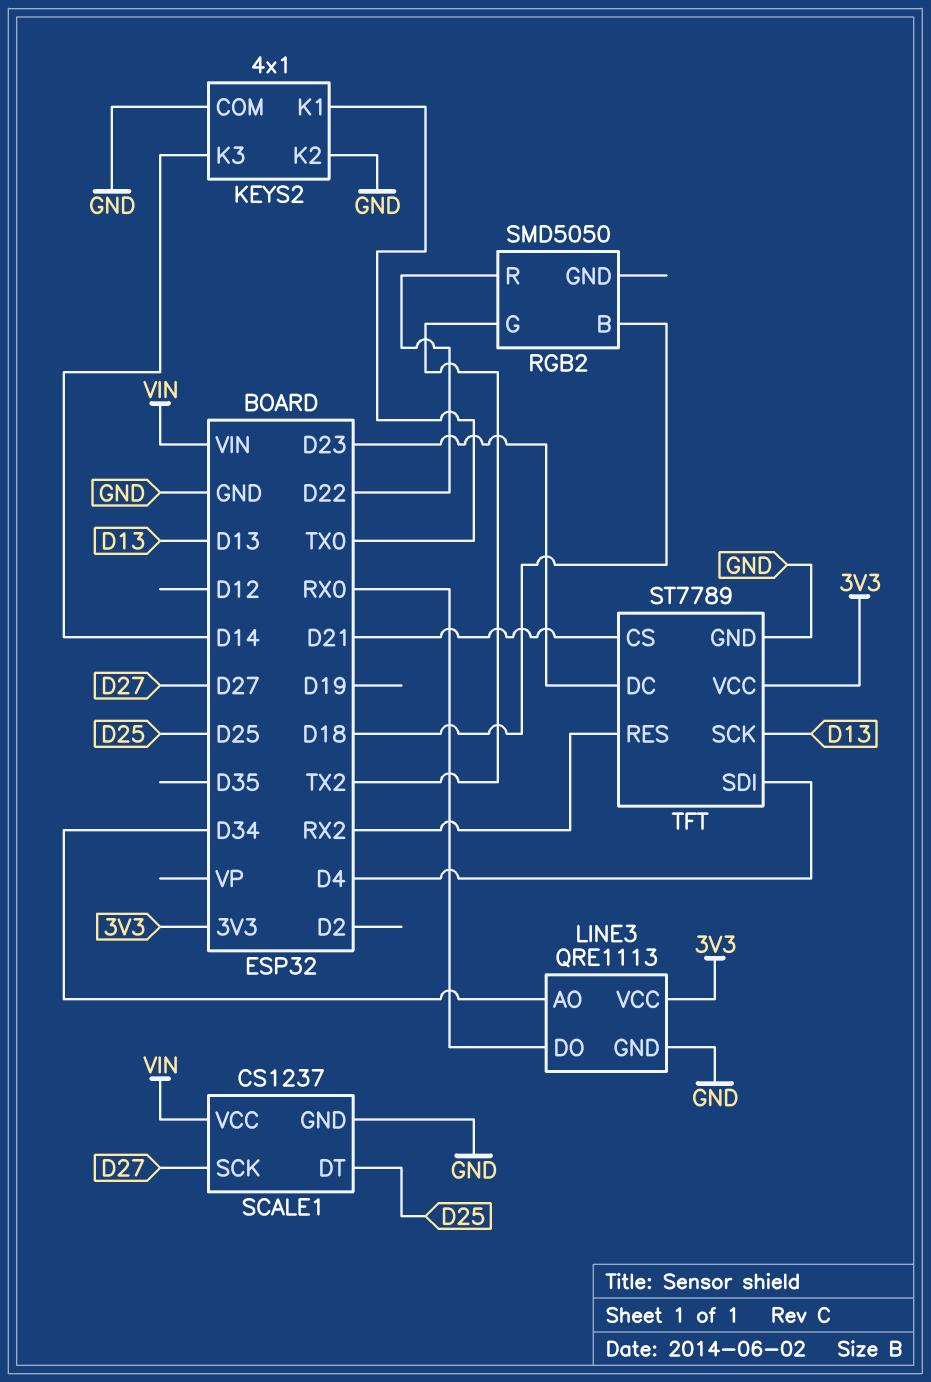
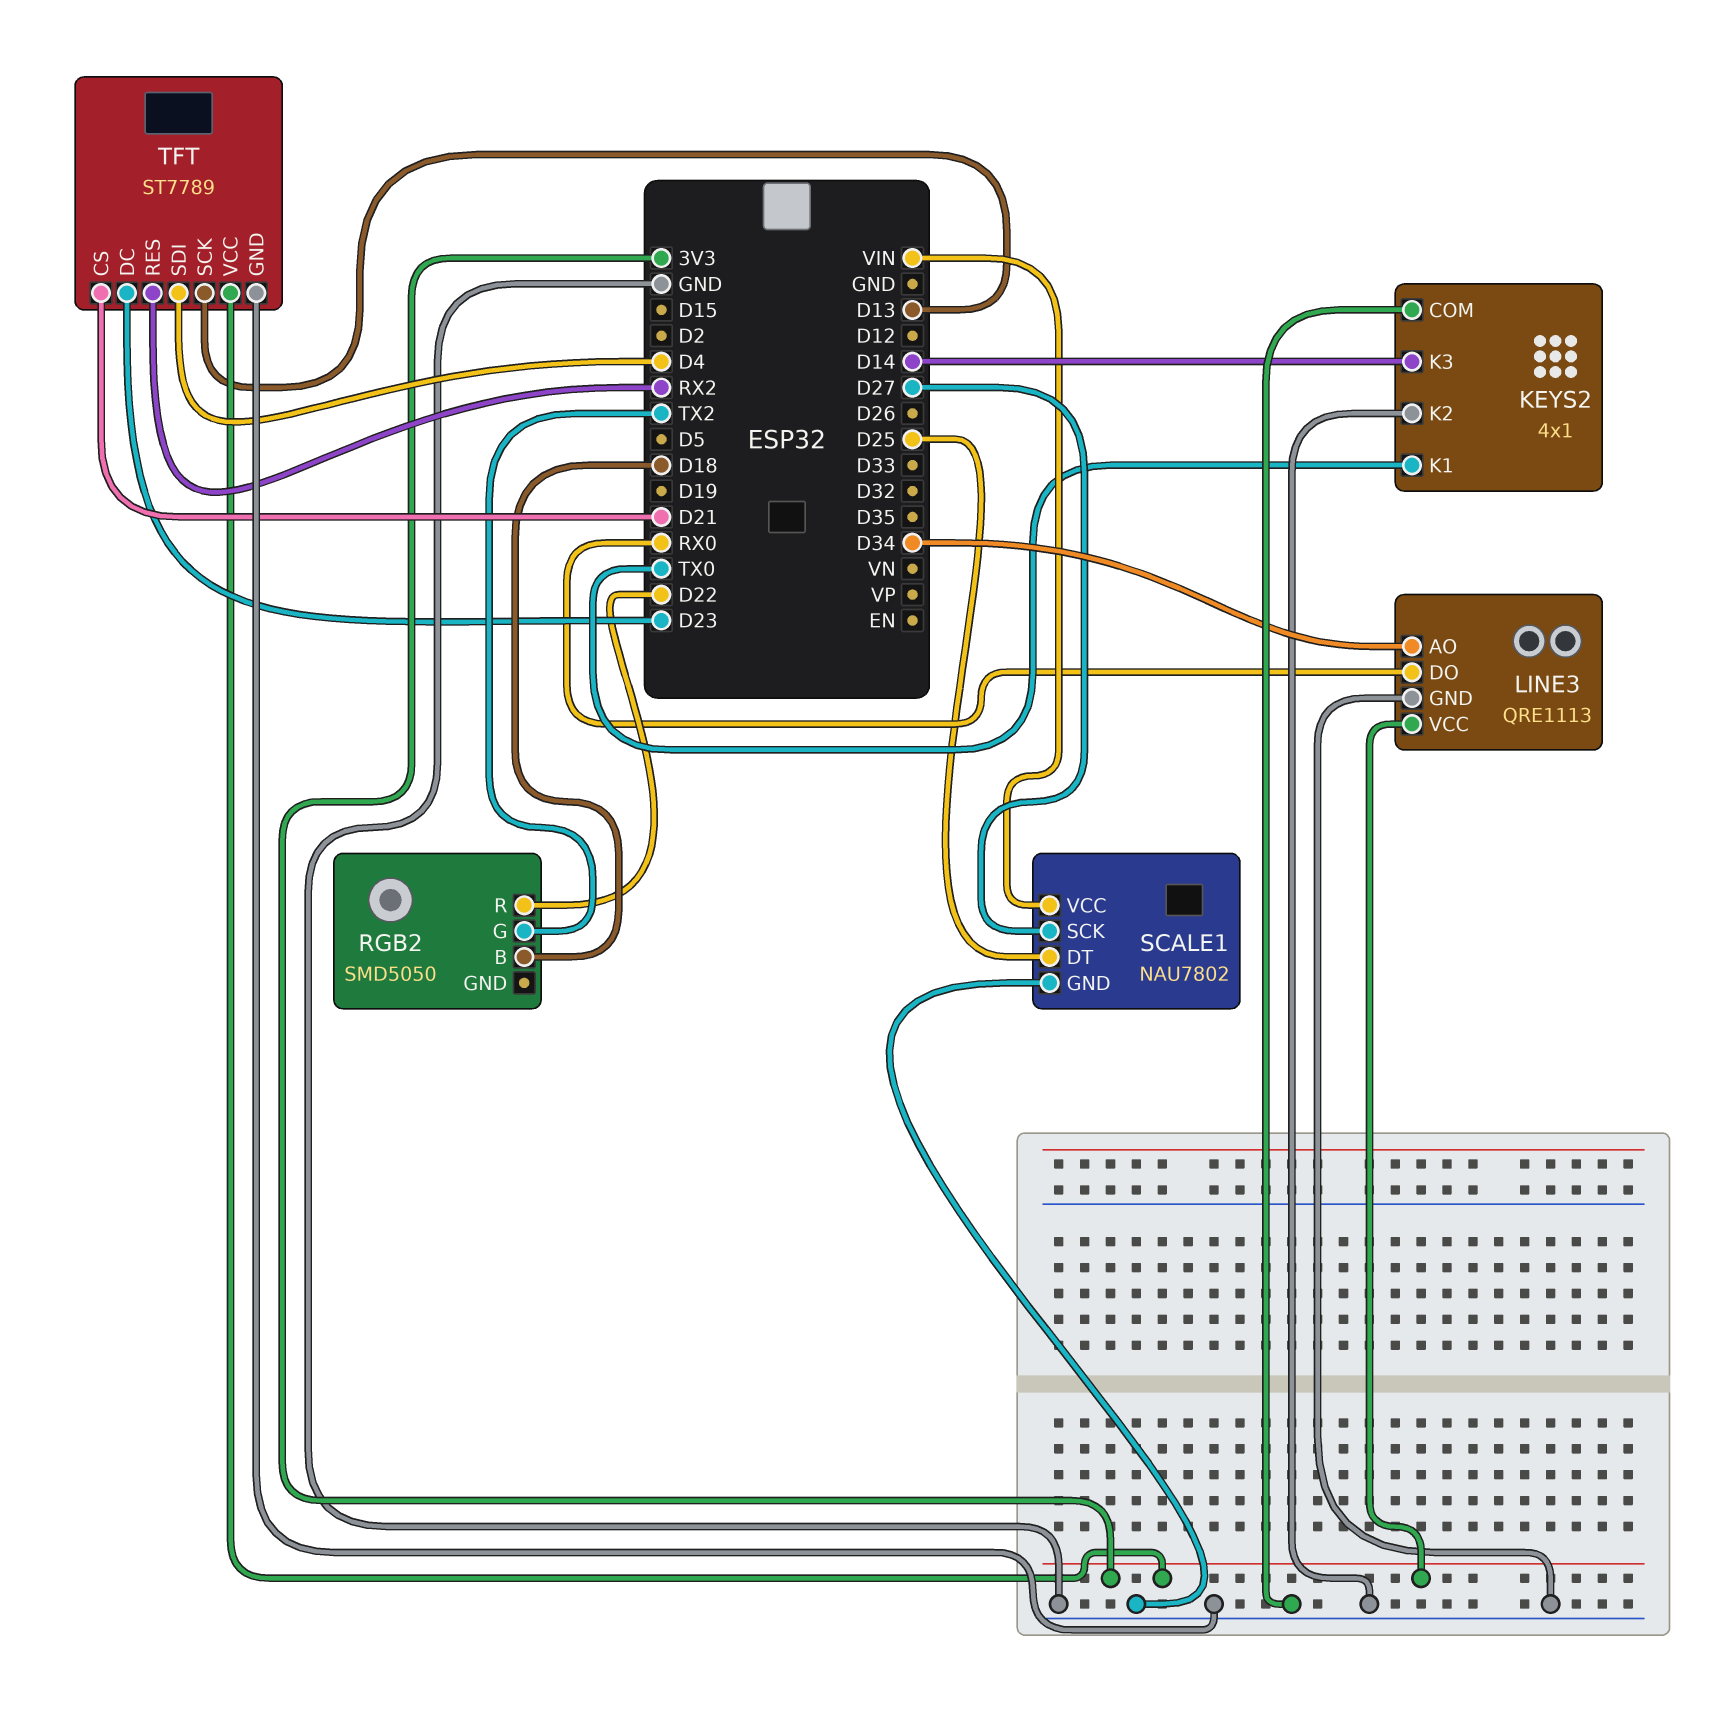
SCALE1: CS1237 -> NAU7802

